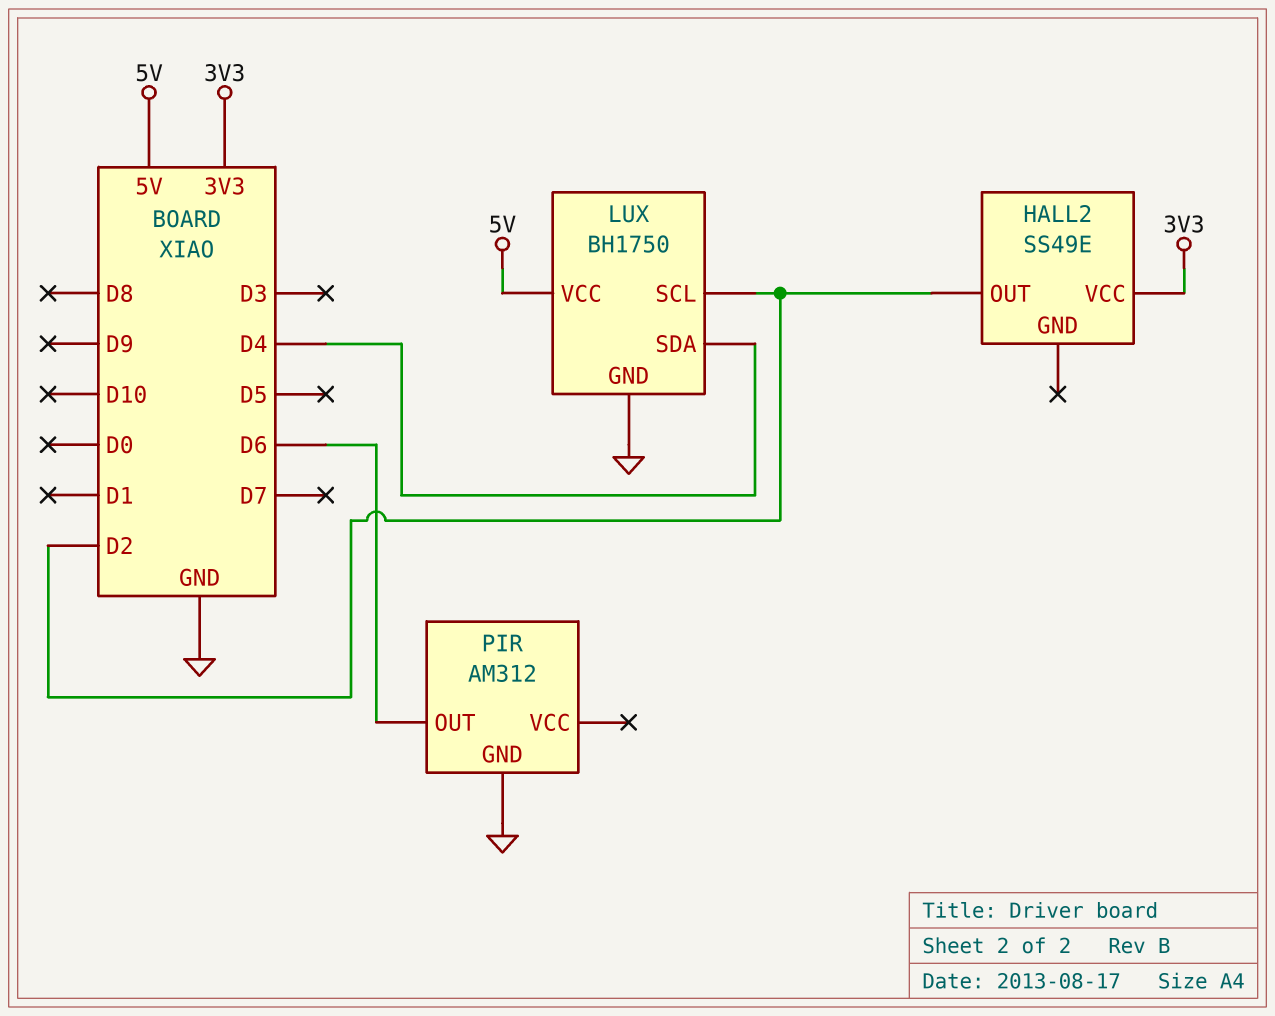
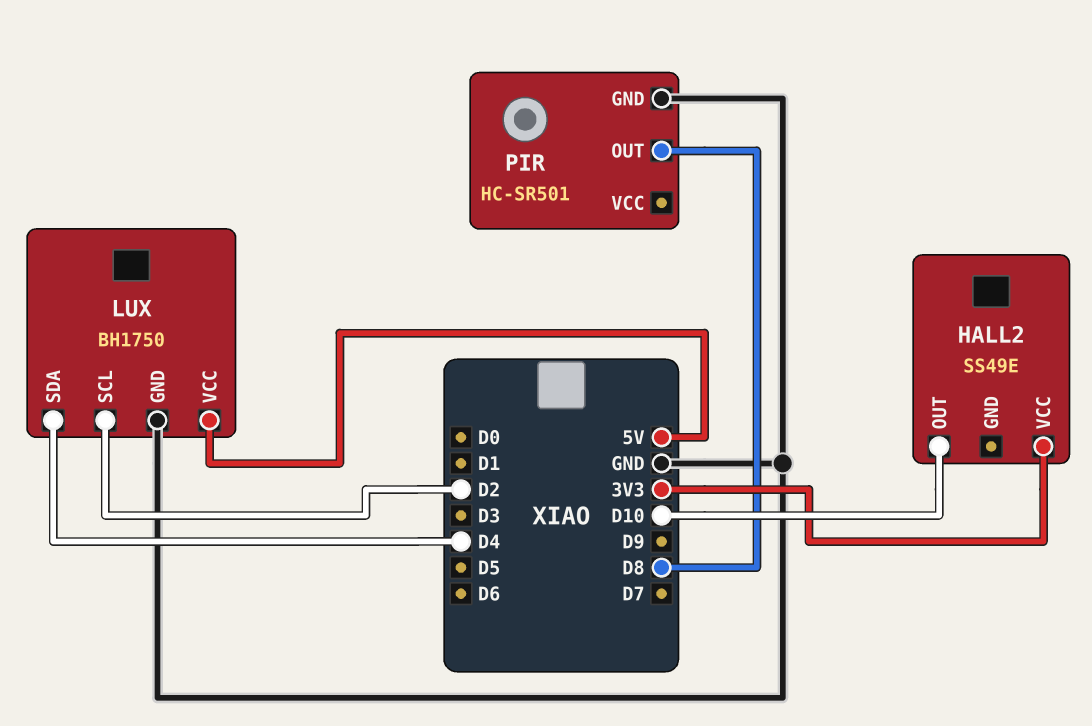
HALL2 pin OUT: D2 -> D10
PIR: AM312 -> HC-SR501
PIR pin OUT: D6 -> D8

